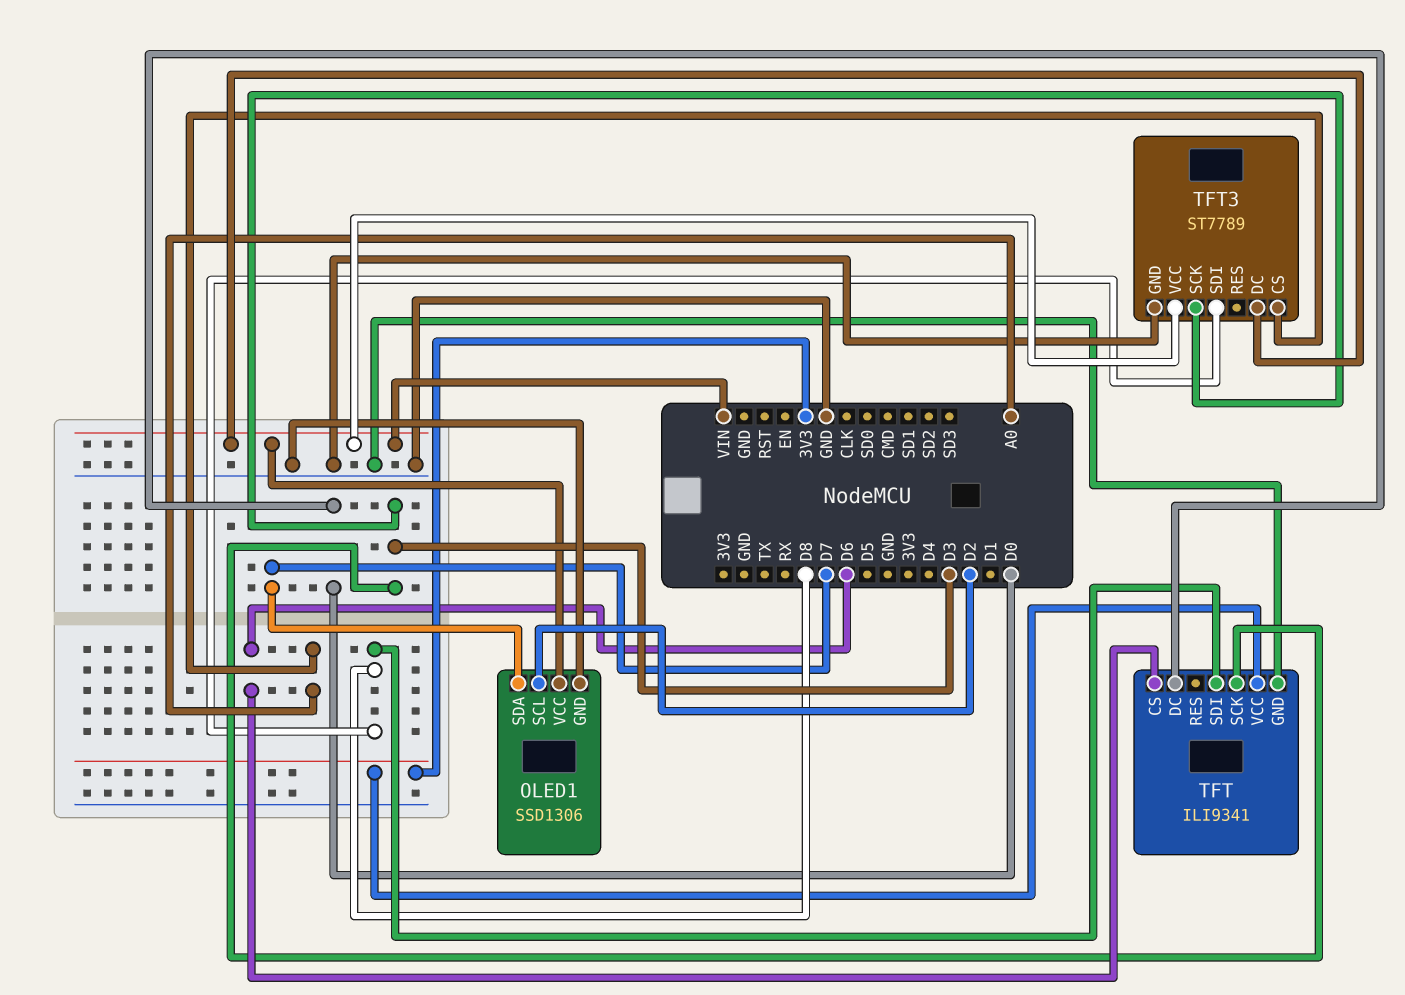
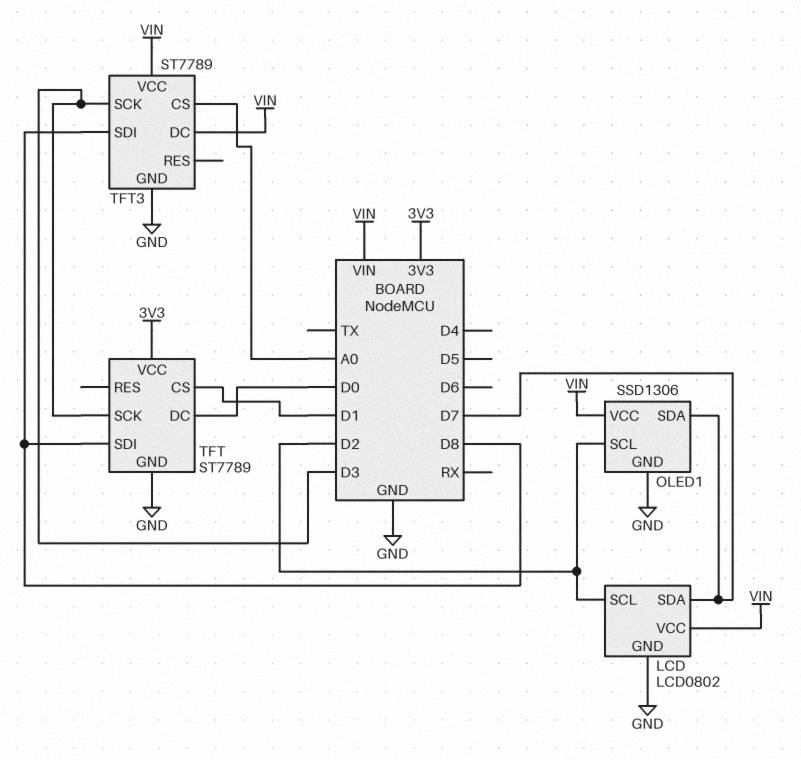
LCD: none -> LCD0802
LCD pin GND: none -> GND
LCD pin SCL: none -> D2
LCD pin SDA: none -> D7
LCD pin VCC: none -> VIN
TFT: ILI9341 -> ST7789
TFT pin CS: D6 -> D1

